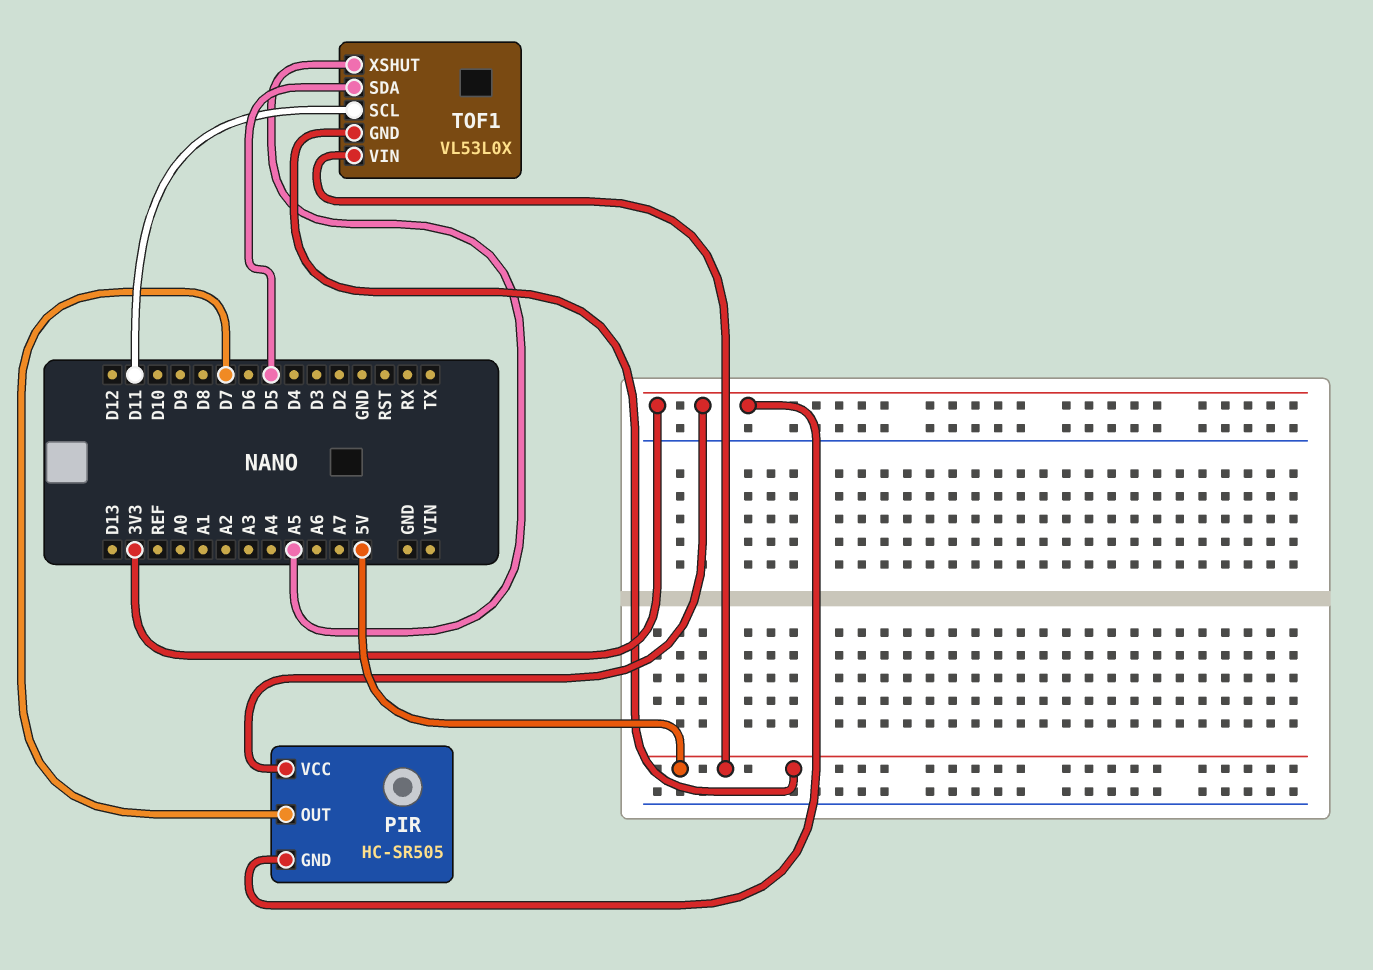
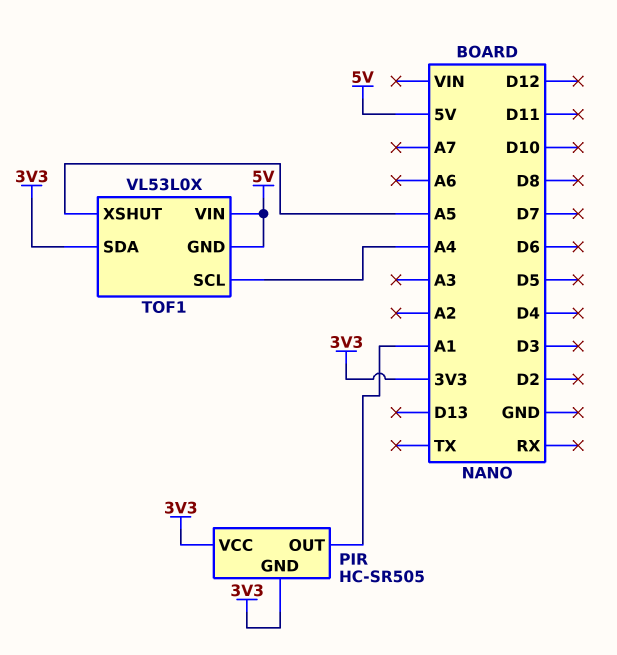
PIR pin OUT: D7 -> A1
TOF1 pin SCL: D11 -> A4
TOF1 pin SDA: D5 -> 3V3

